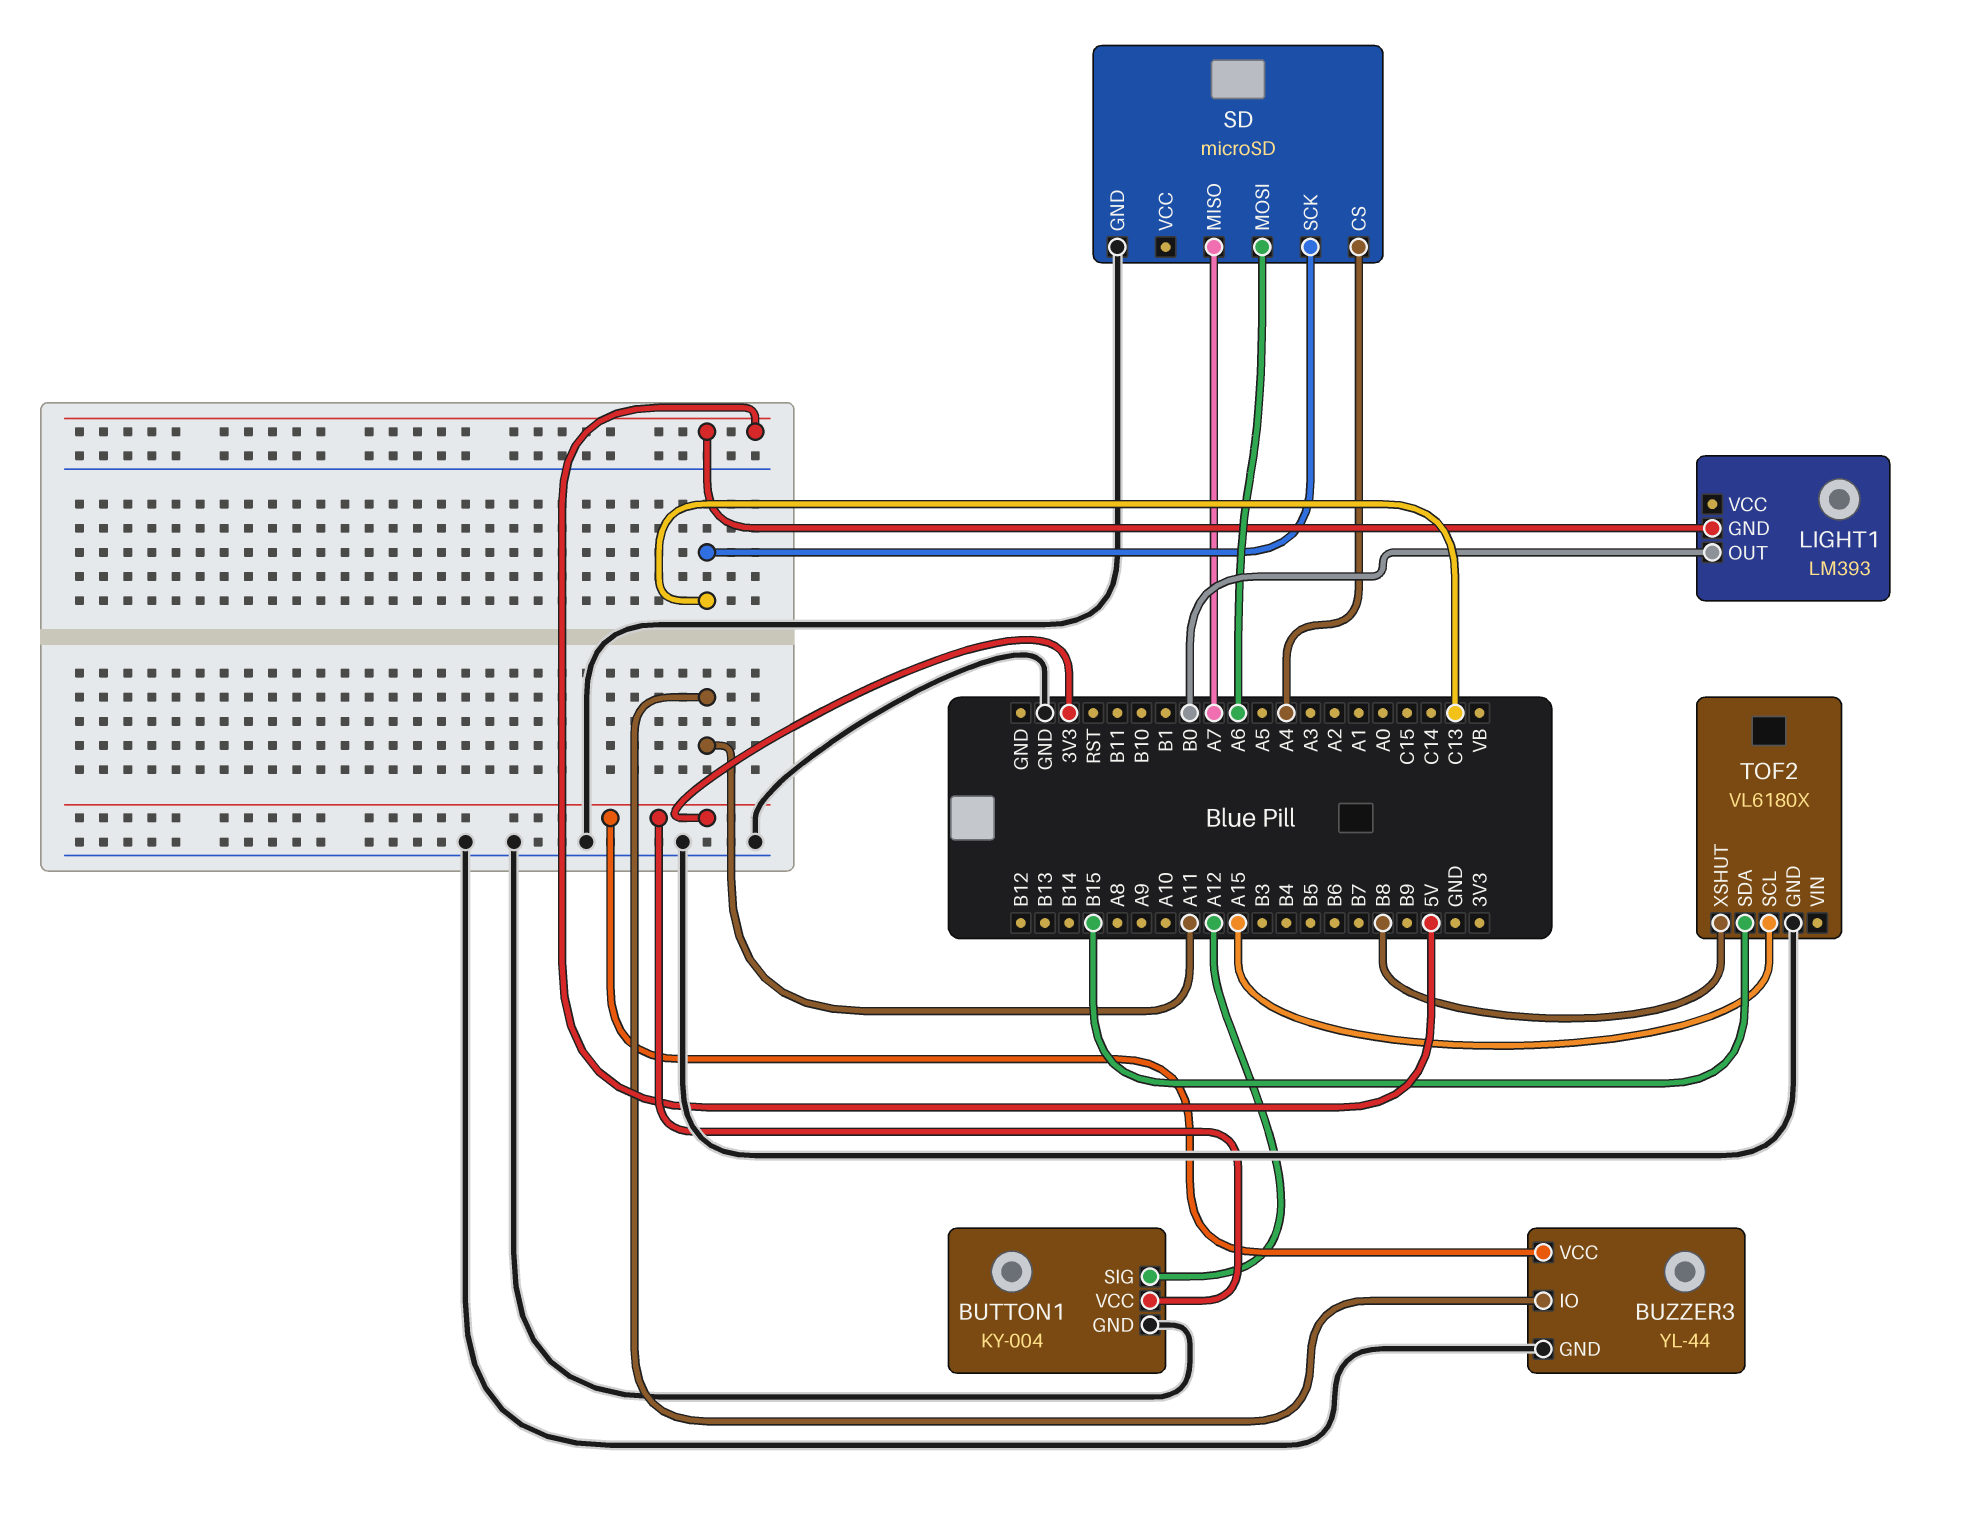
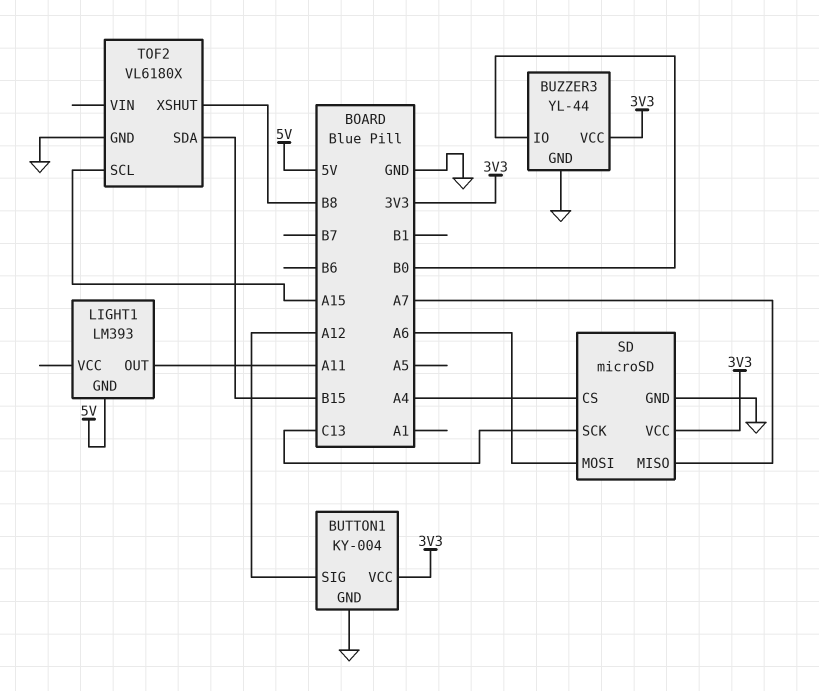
BUZZER3 pin IO: A11 -> B0
LIGHT1 pin OUT: B0 -> A11
SD pin VCC: none -> 3V3

